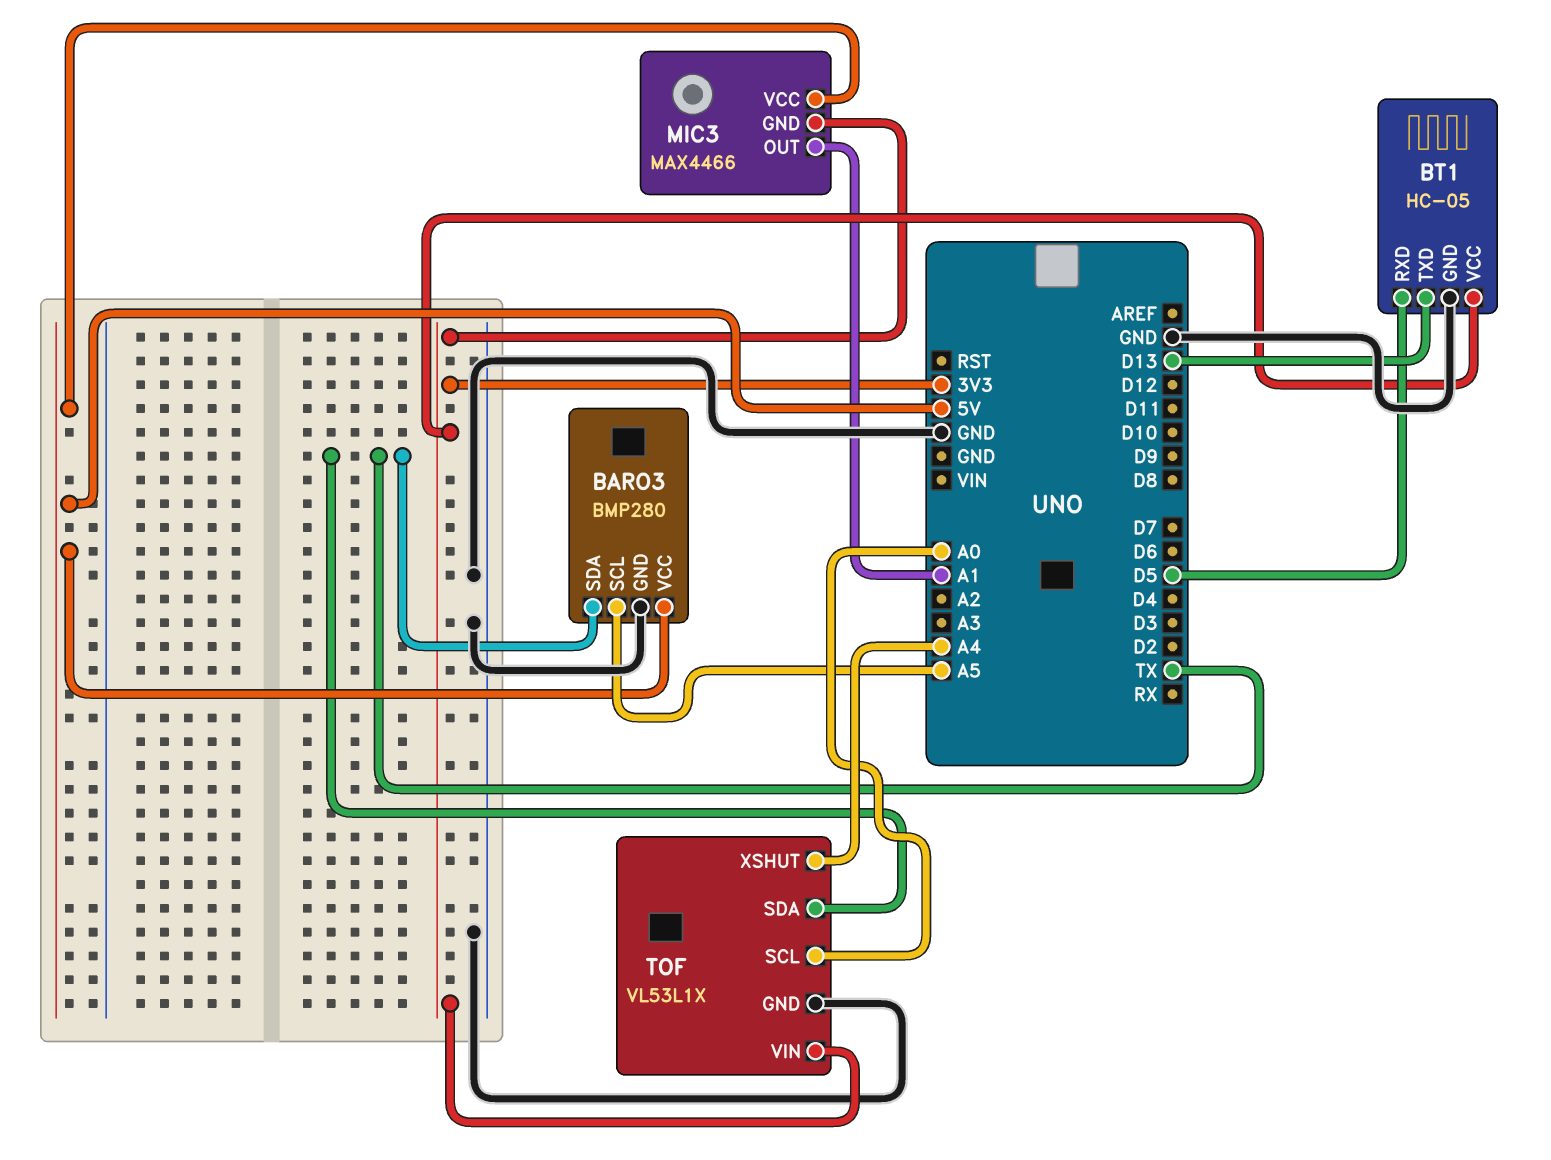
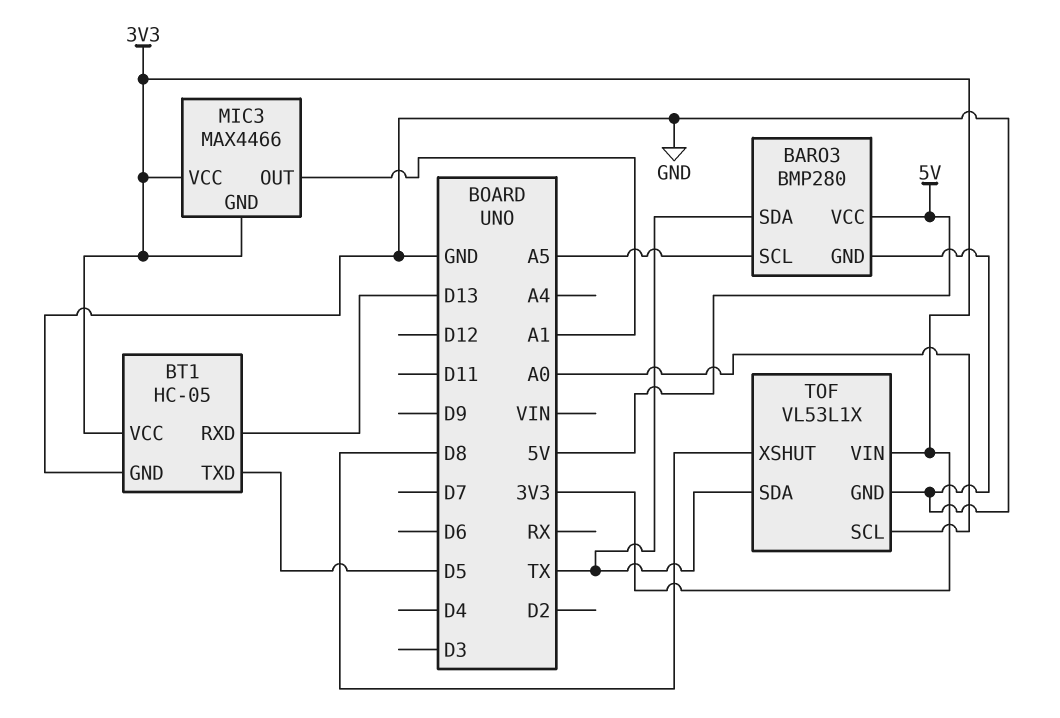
BT1 pin RXD: D5 -> D13
BT1 pin TXD: D13 -> D5
MIC3 pin VCC: 5V -> 3V3
TOF pin XSHUT: A4 -> D8

